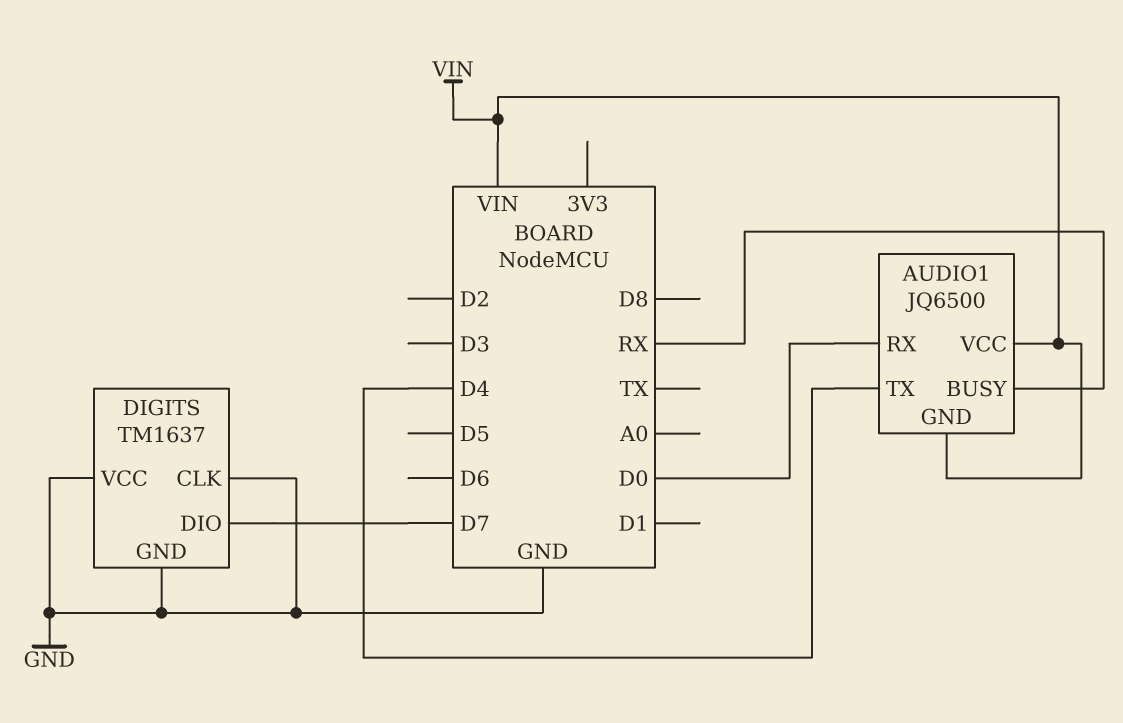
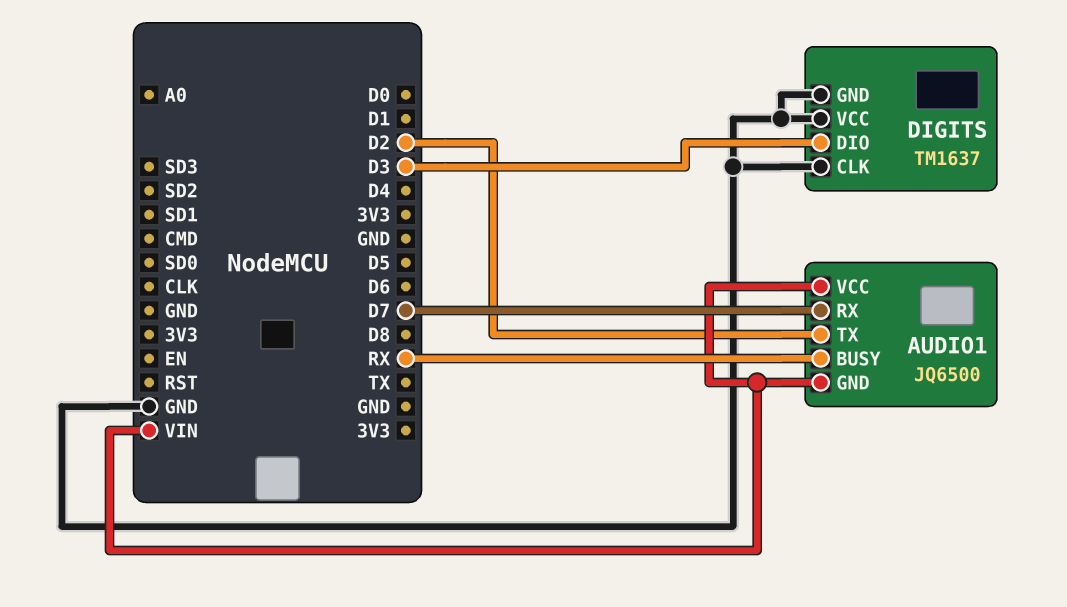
AUDIO1 pin RX: D0 -> D7
AUDIO1 pin TX: D4 -> D2
DIGITS pin DIO: D7 -> D3

